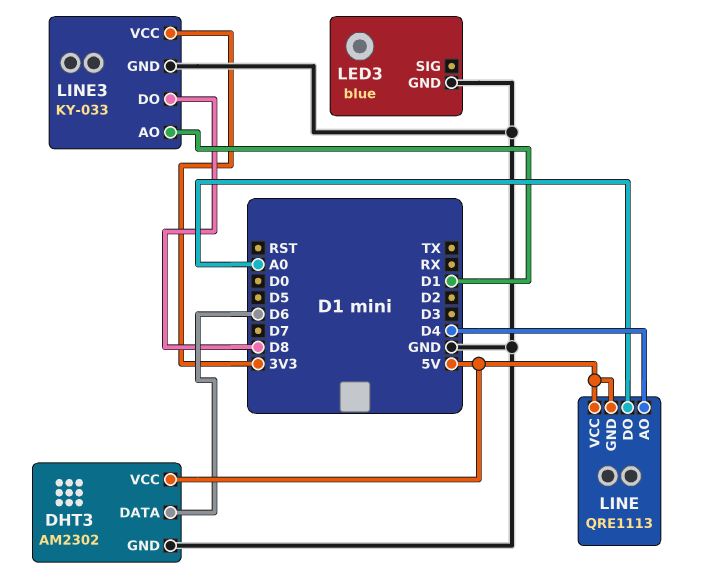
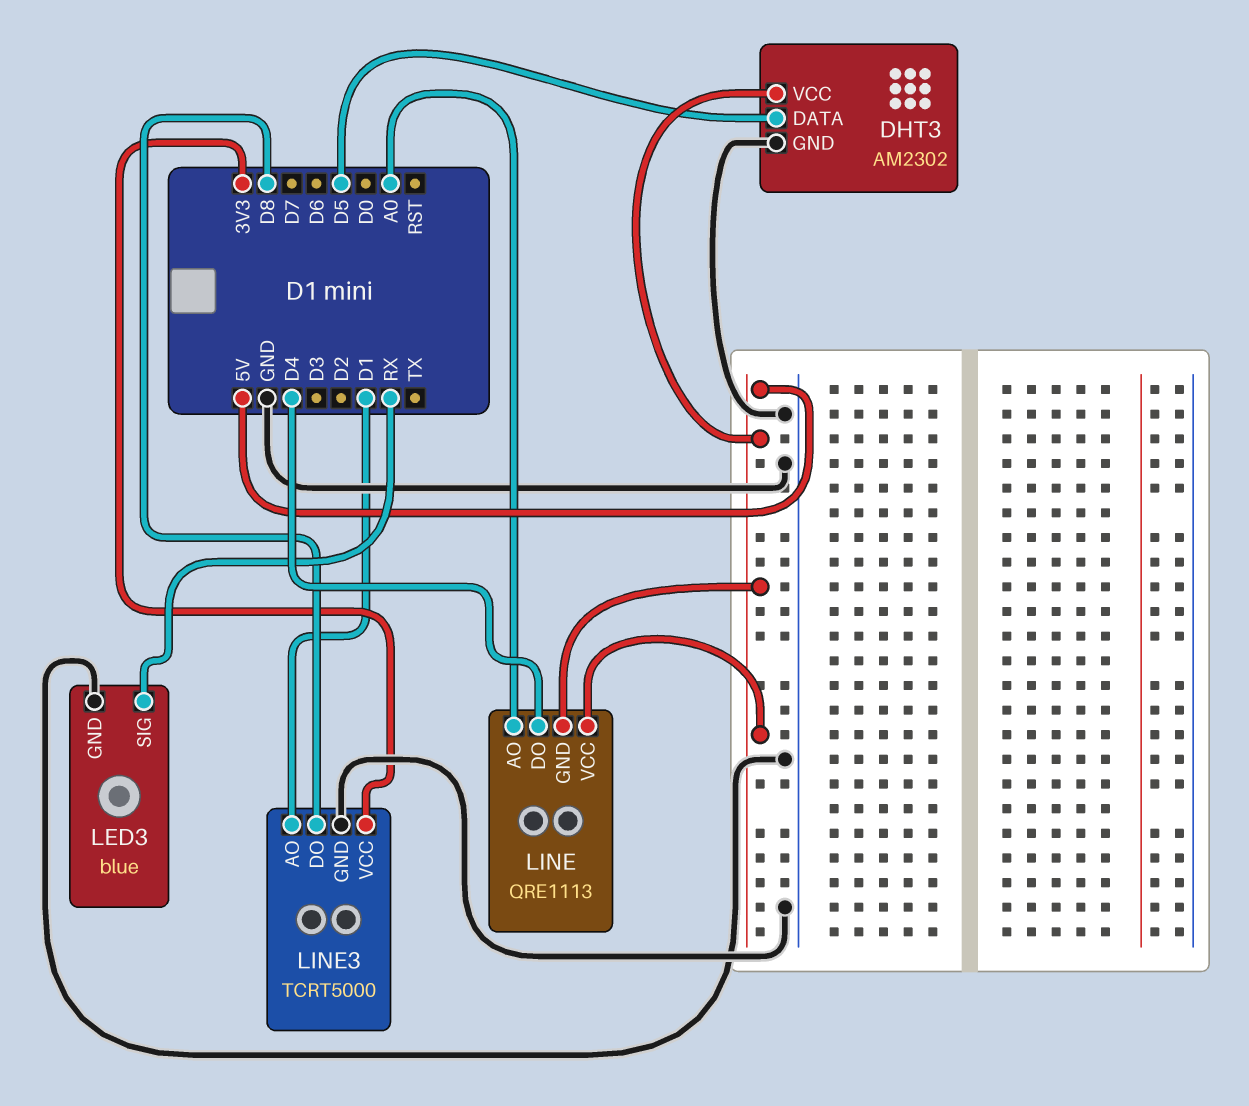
DHT3 pin DATA: D6 -> D5
LED3 pin SIG: none -> RX
LINE pin AO: D4 -> A0
LINE pin DO: A0 -> D4
LINE3: KY-033 -> TCRT5000

